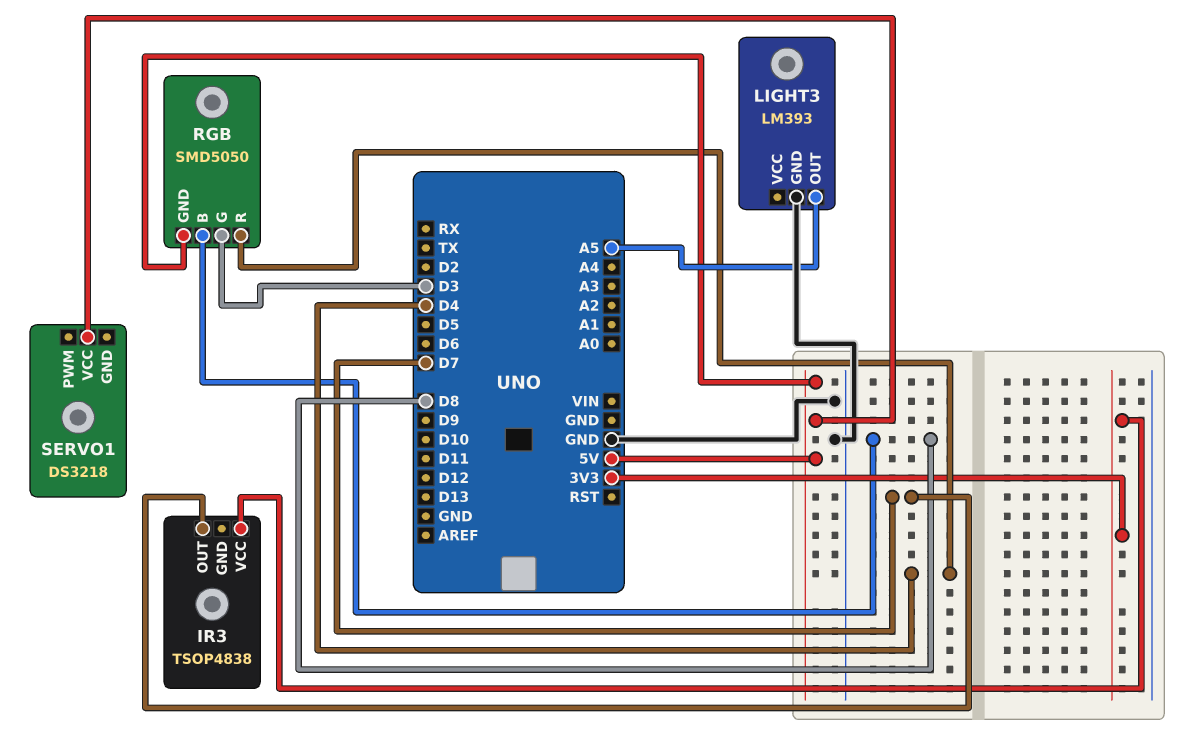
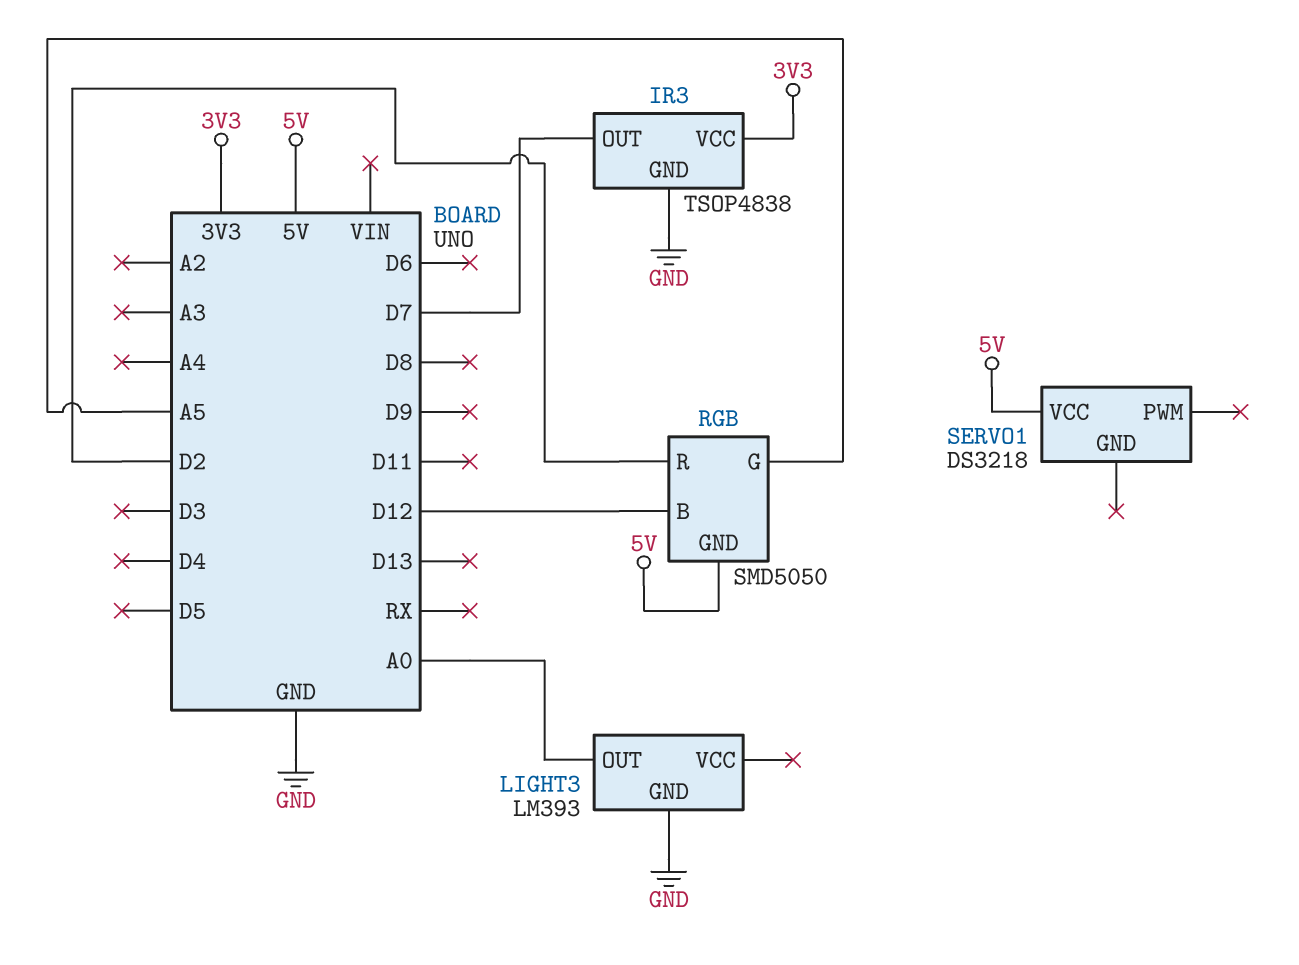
IR3 pin GND: none -> GND
LIGHT3 pin OUT: A5 -> A0
RGB pin B: D8 -> D12
RGB pin G: D3 -> A5
RGB pin R: D4 -> D2

